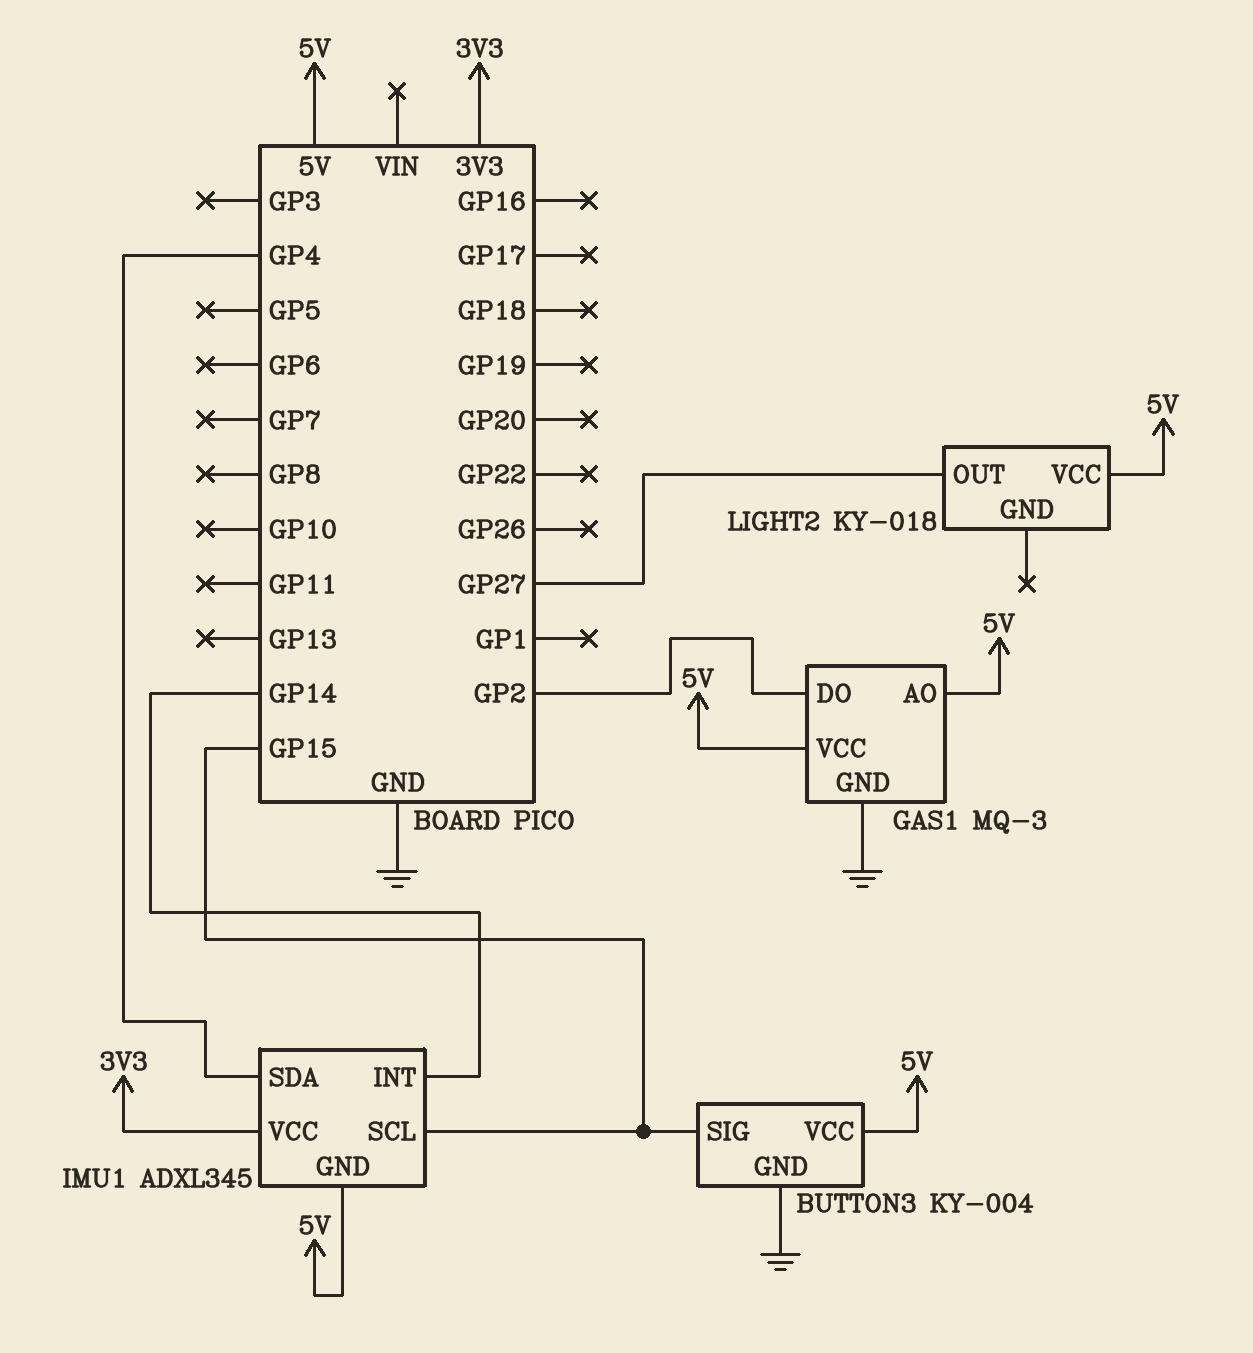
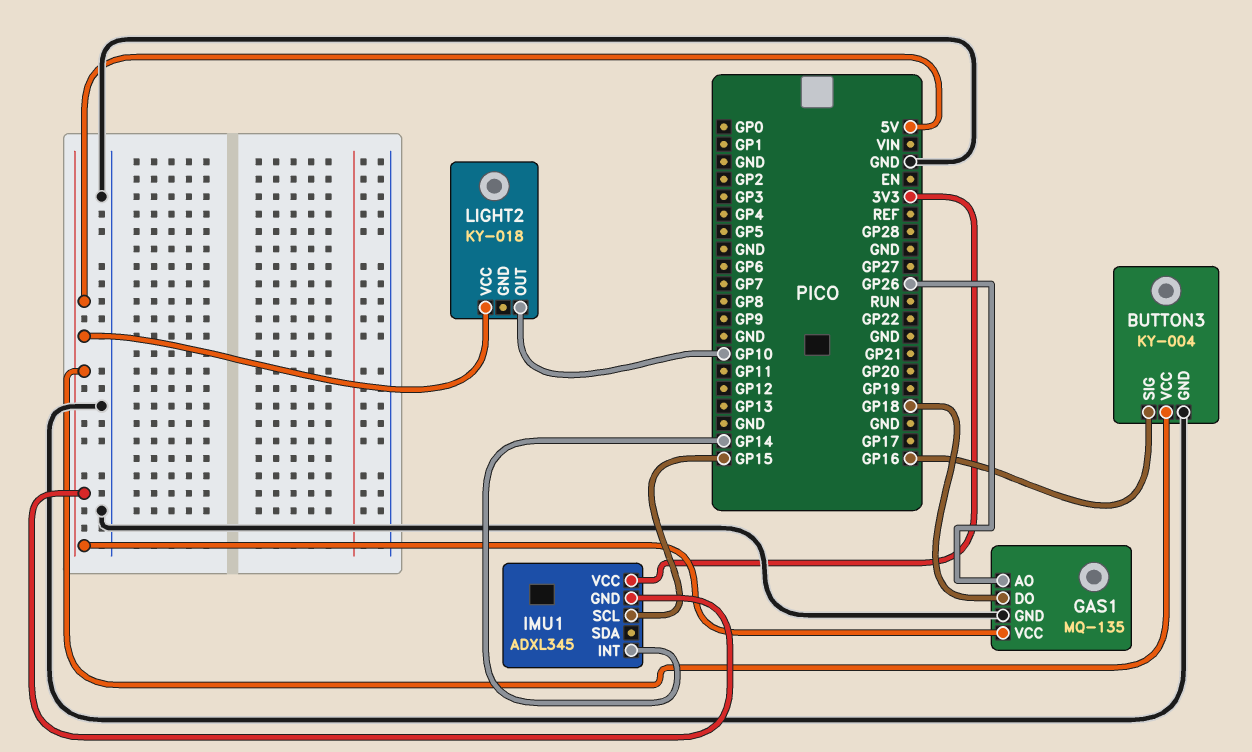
BUTTON3 pin SIG: GP15 -> GP16
GAS1: MQ-3 -> MQ-135
GAS1 pin AO: 5V -> GP26
GAS1 pin DO: GP2 -> GP18
IMU1 pin SDA: GP4 -> none
LIGHT2 pin OUT: GP27 -> GP10

